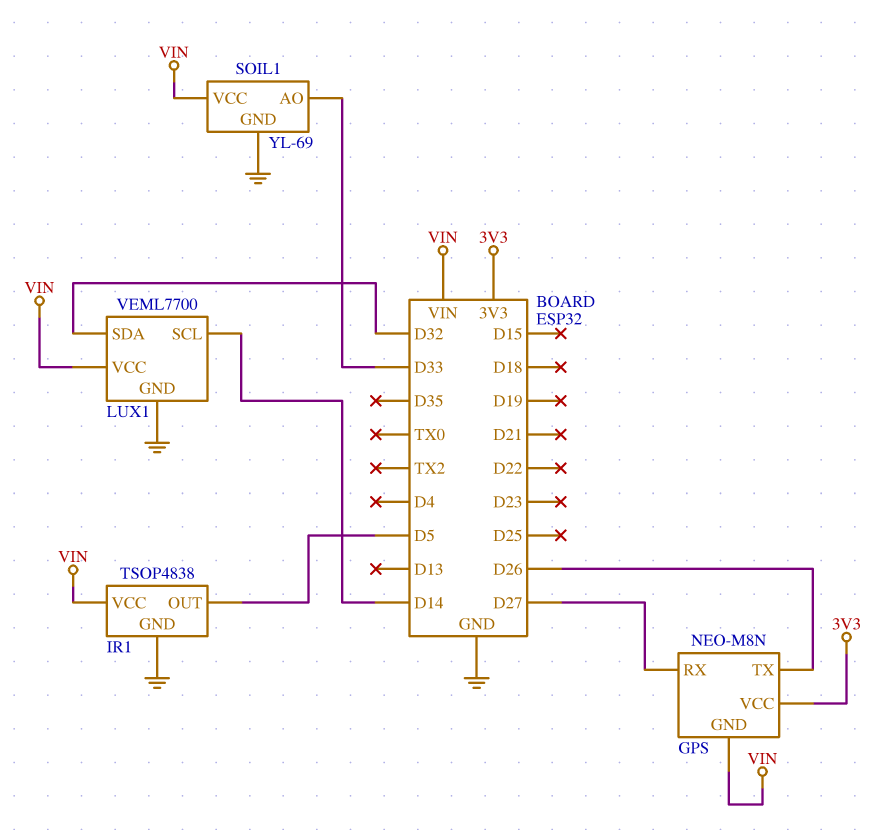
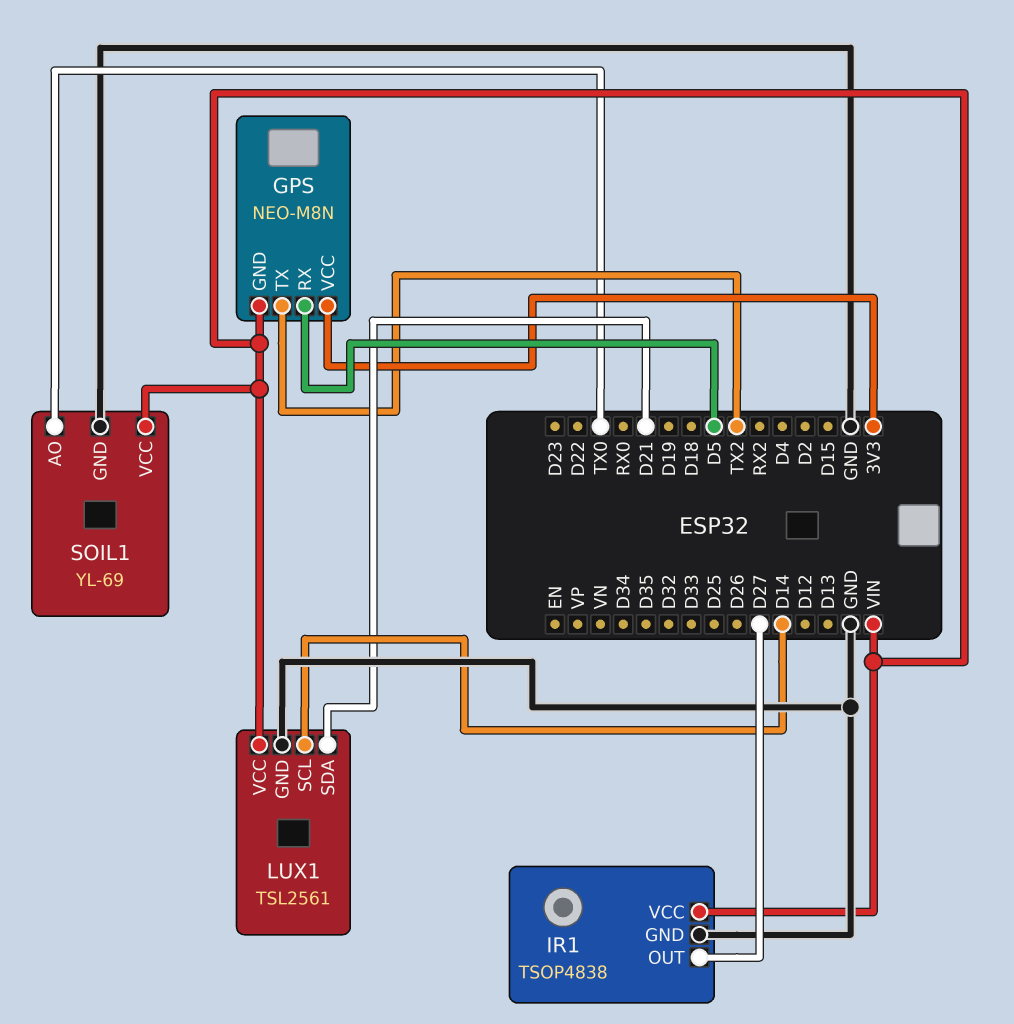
GPS pin RX: D27 -> D5
GPS pin TX: D26 -> TX2
IR1 pin OUT: D5 -> D27
LUX1: VEML7700 -> TSL2561
LUX1 pin SDA: D32 -> D21
SOIL1 pin AO: D33 -> TX0

